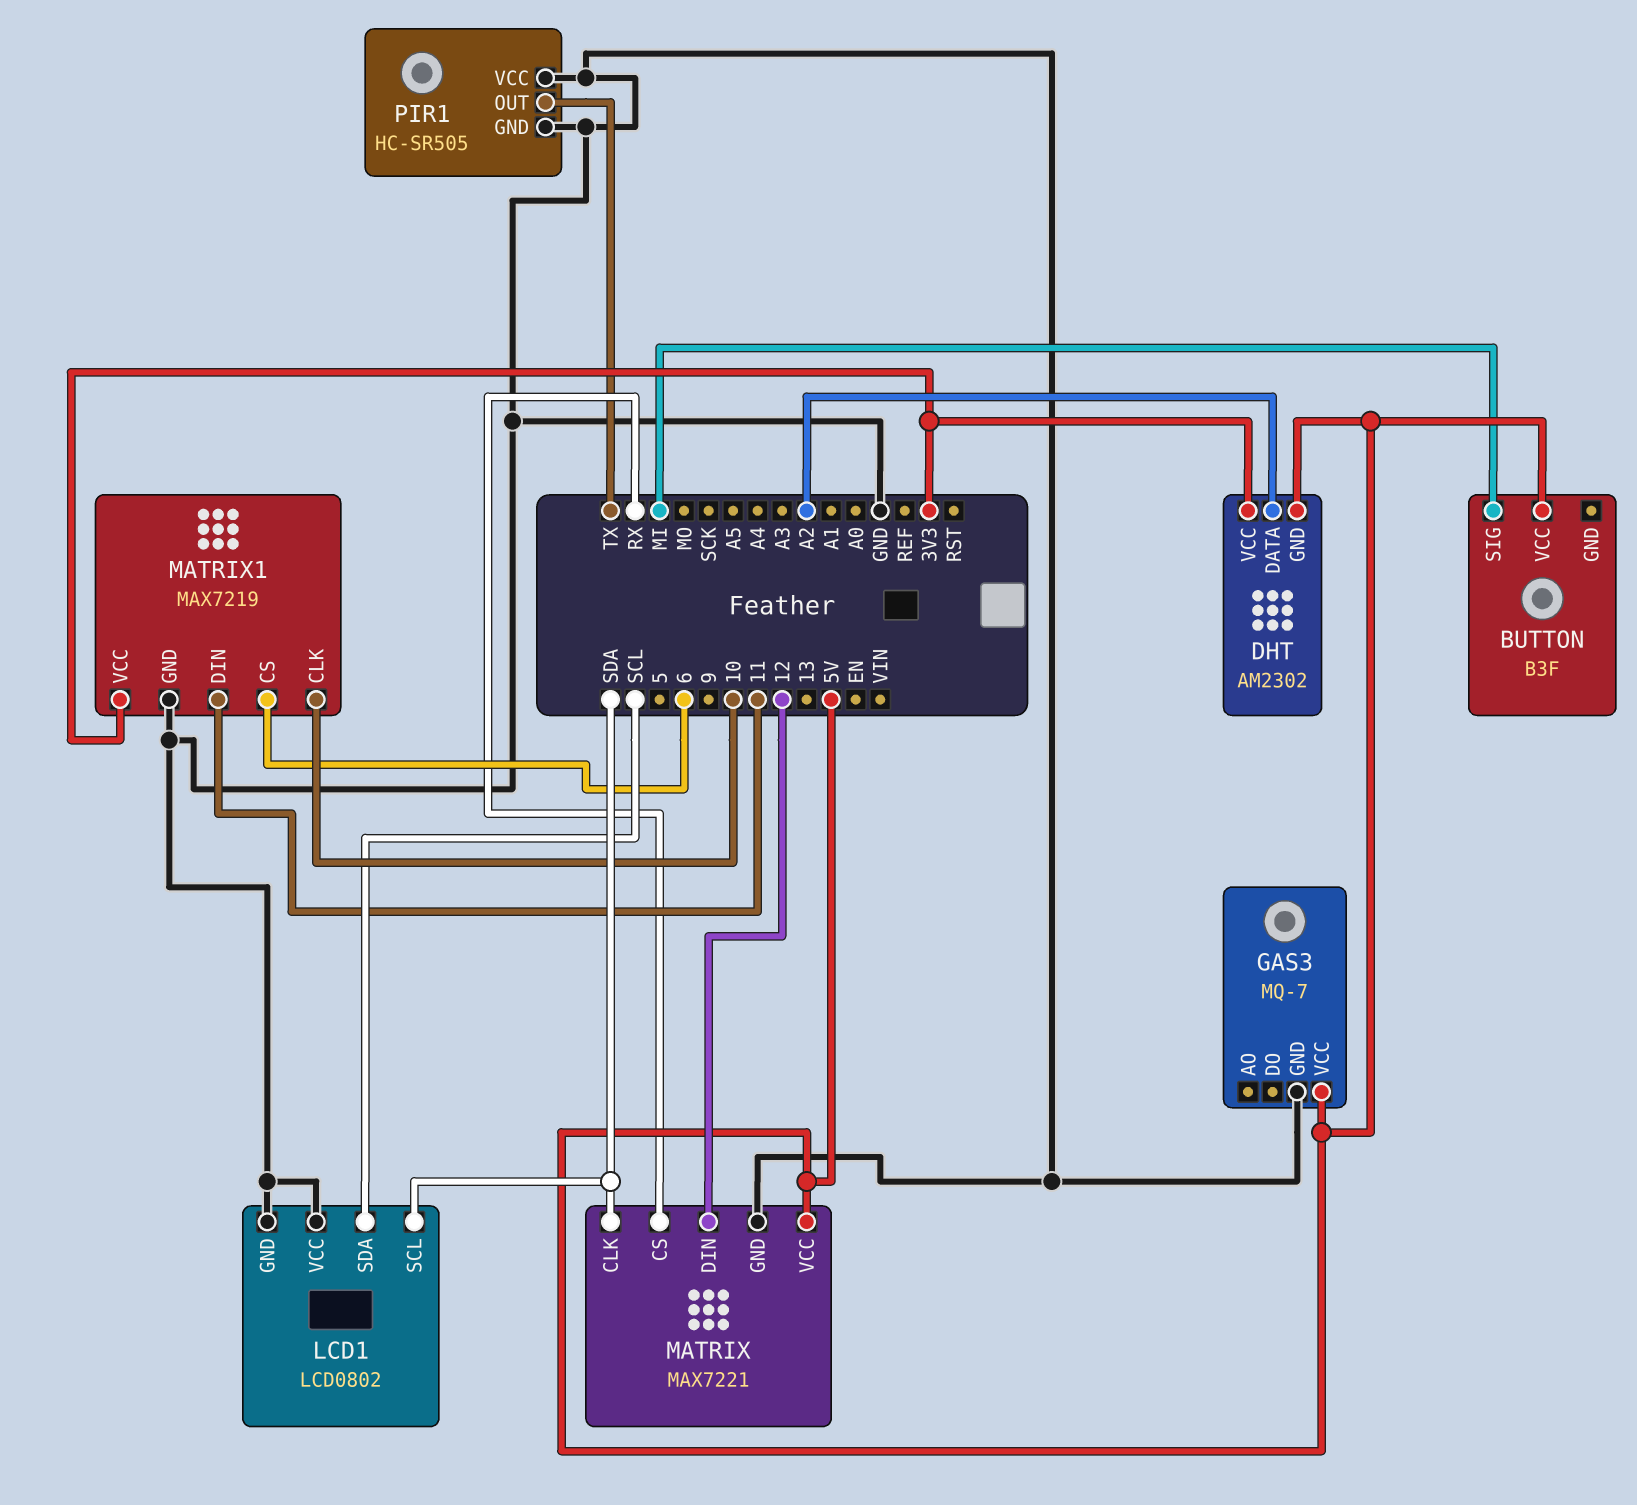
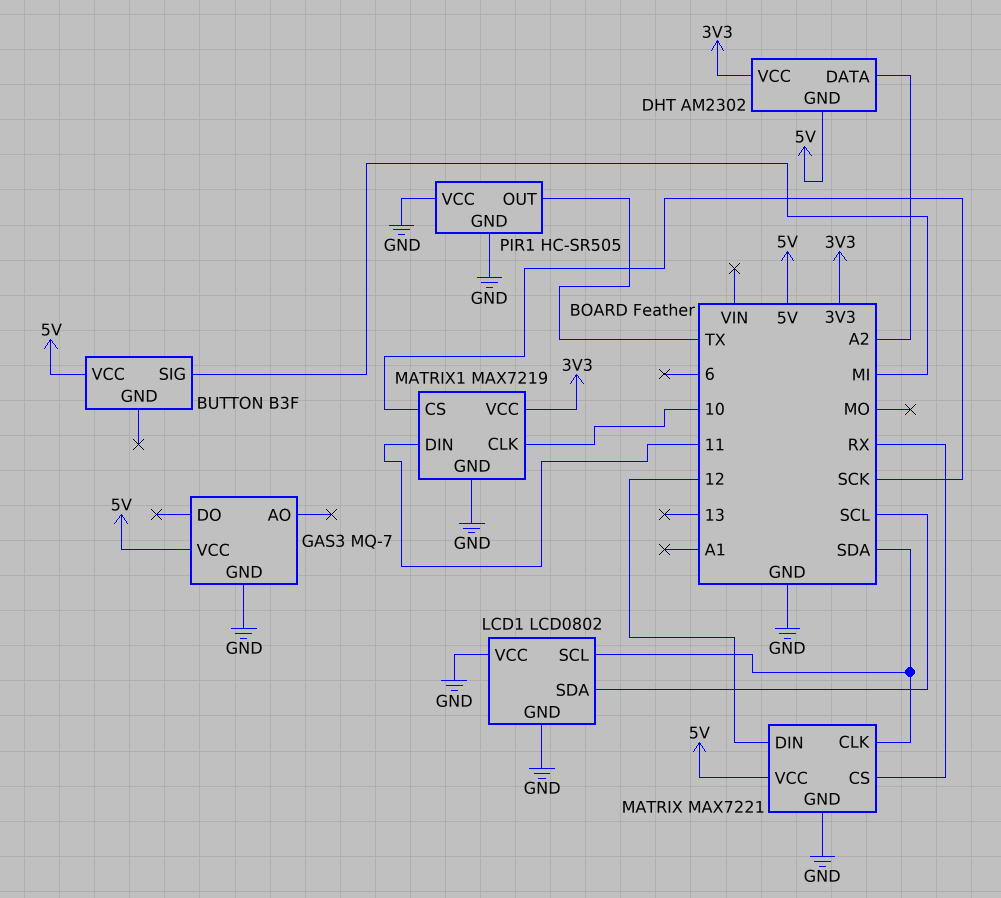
MATRIX1 pin CS: 6 -> SCK

